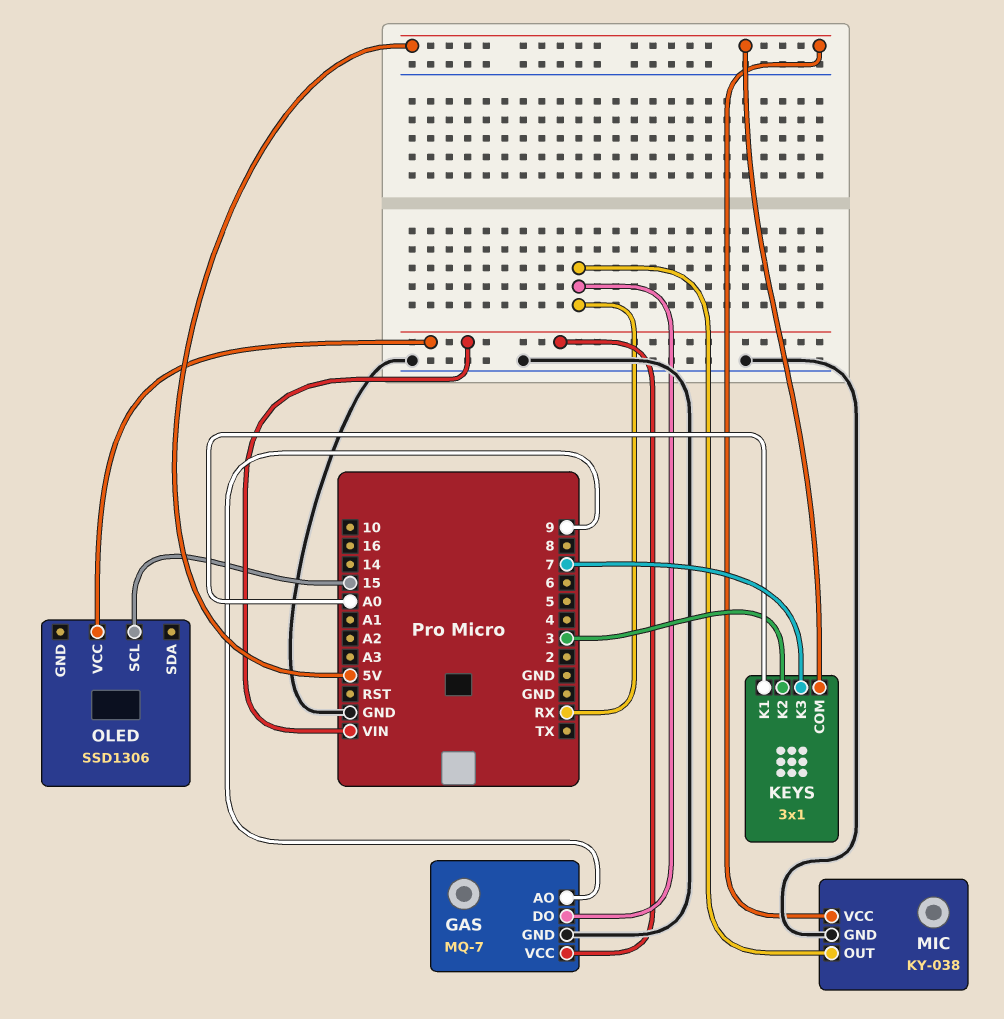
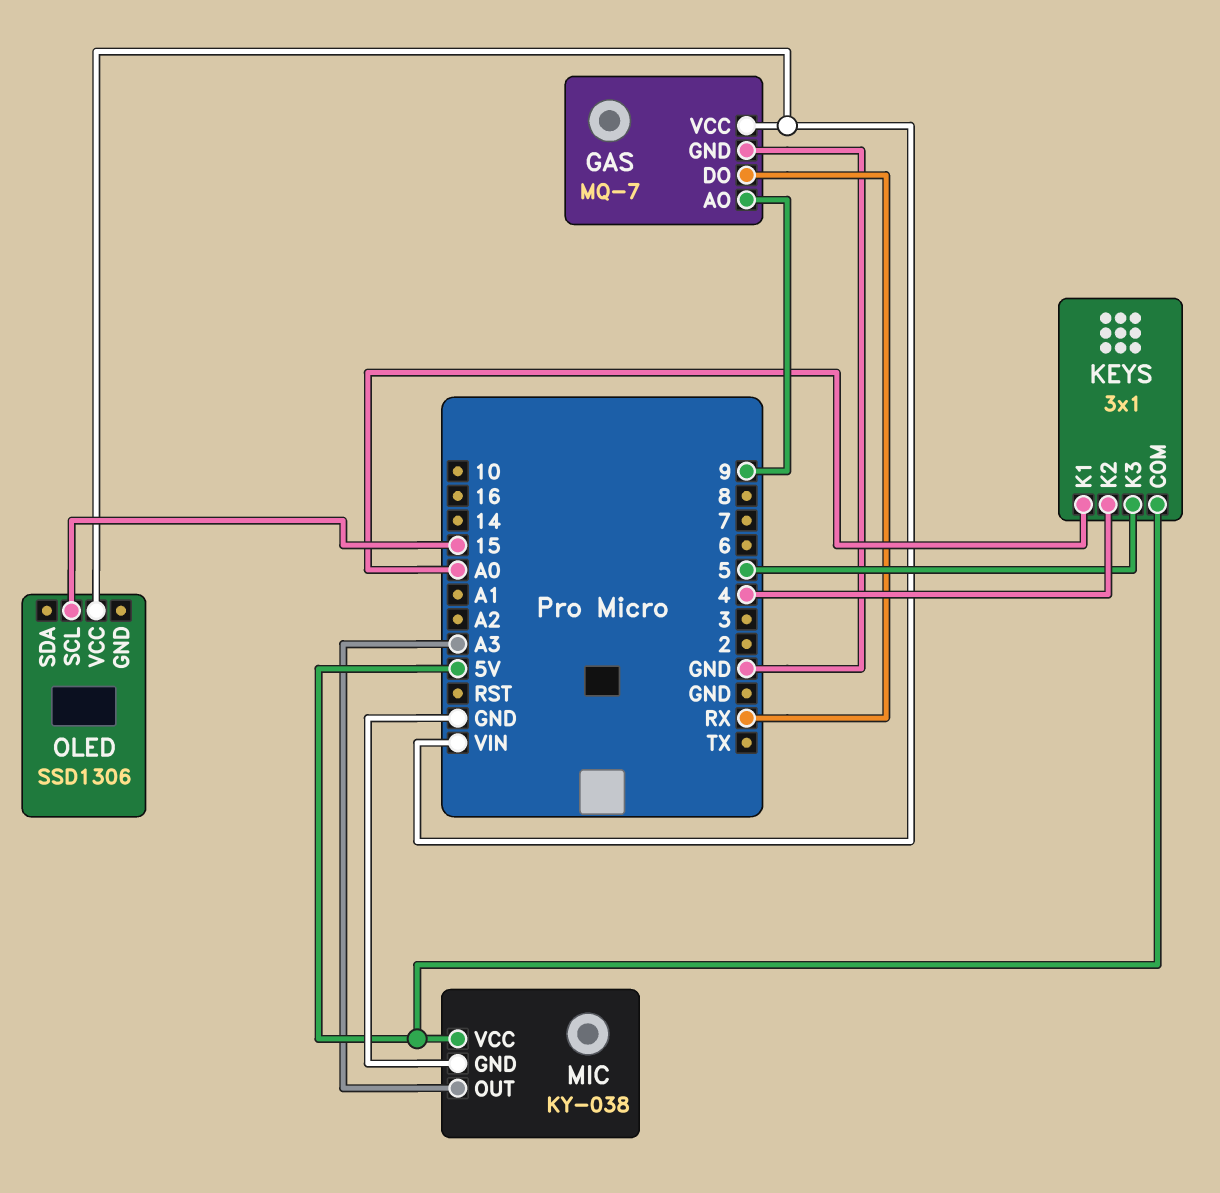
KEYS pin K2: 3 -> 4
KEYS pin K3: 7 -> 5
MIC pin OUT: RX -> A3

